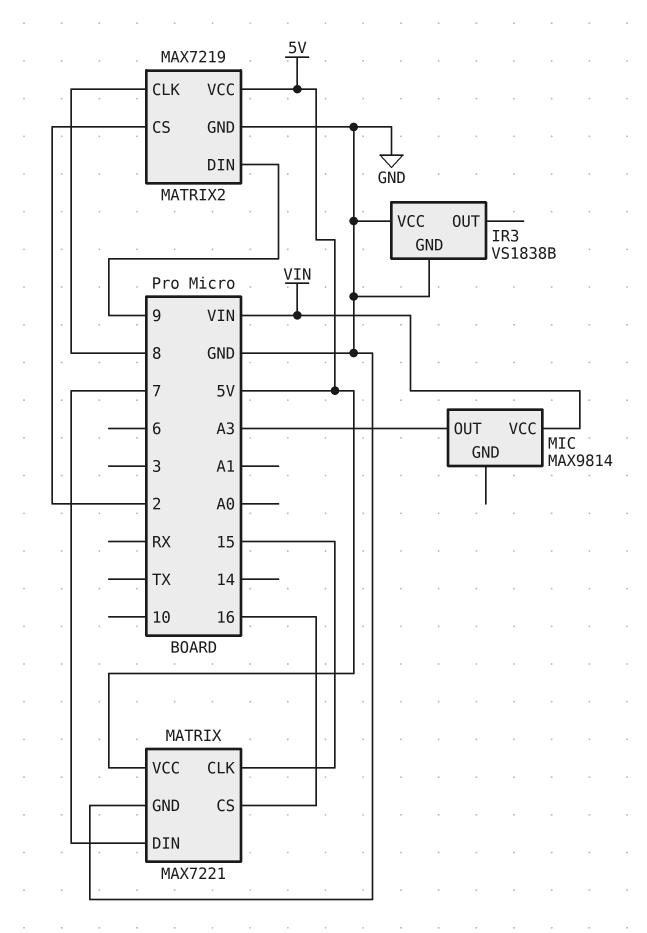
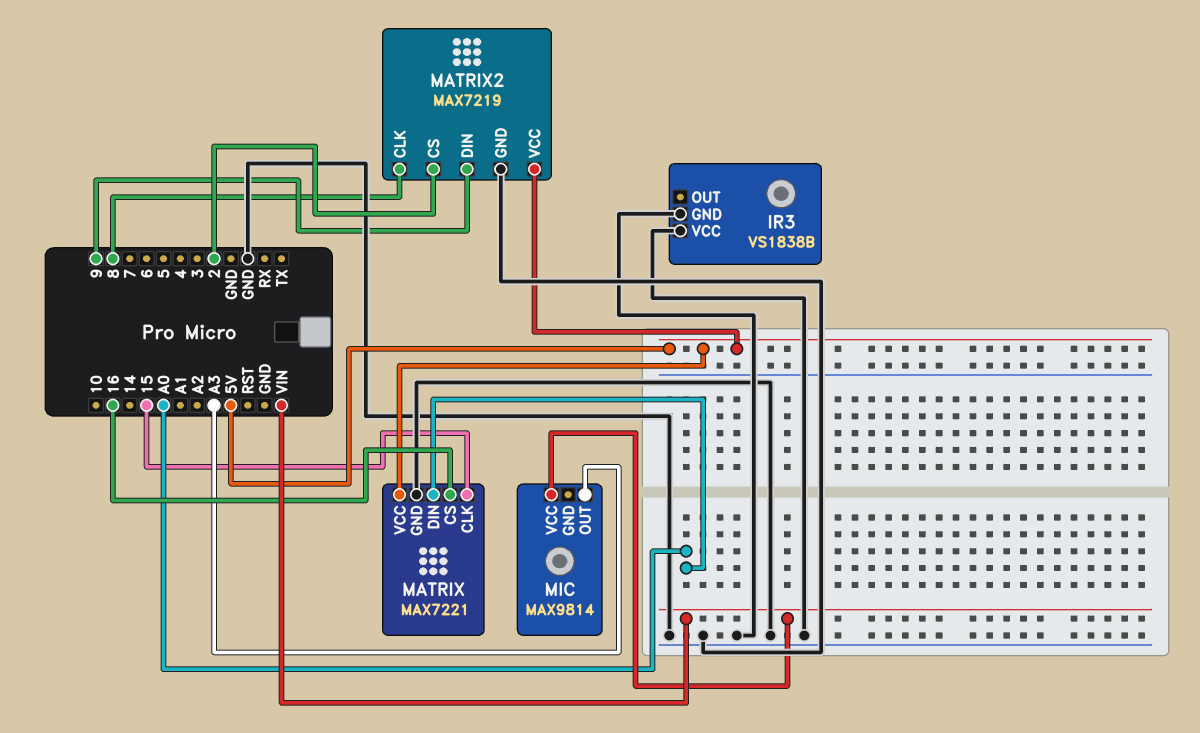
MATRIX pin DIN: 7 -> A0

